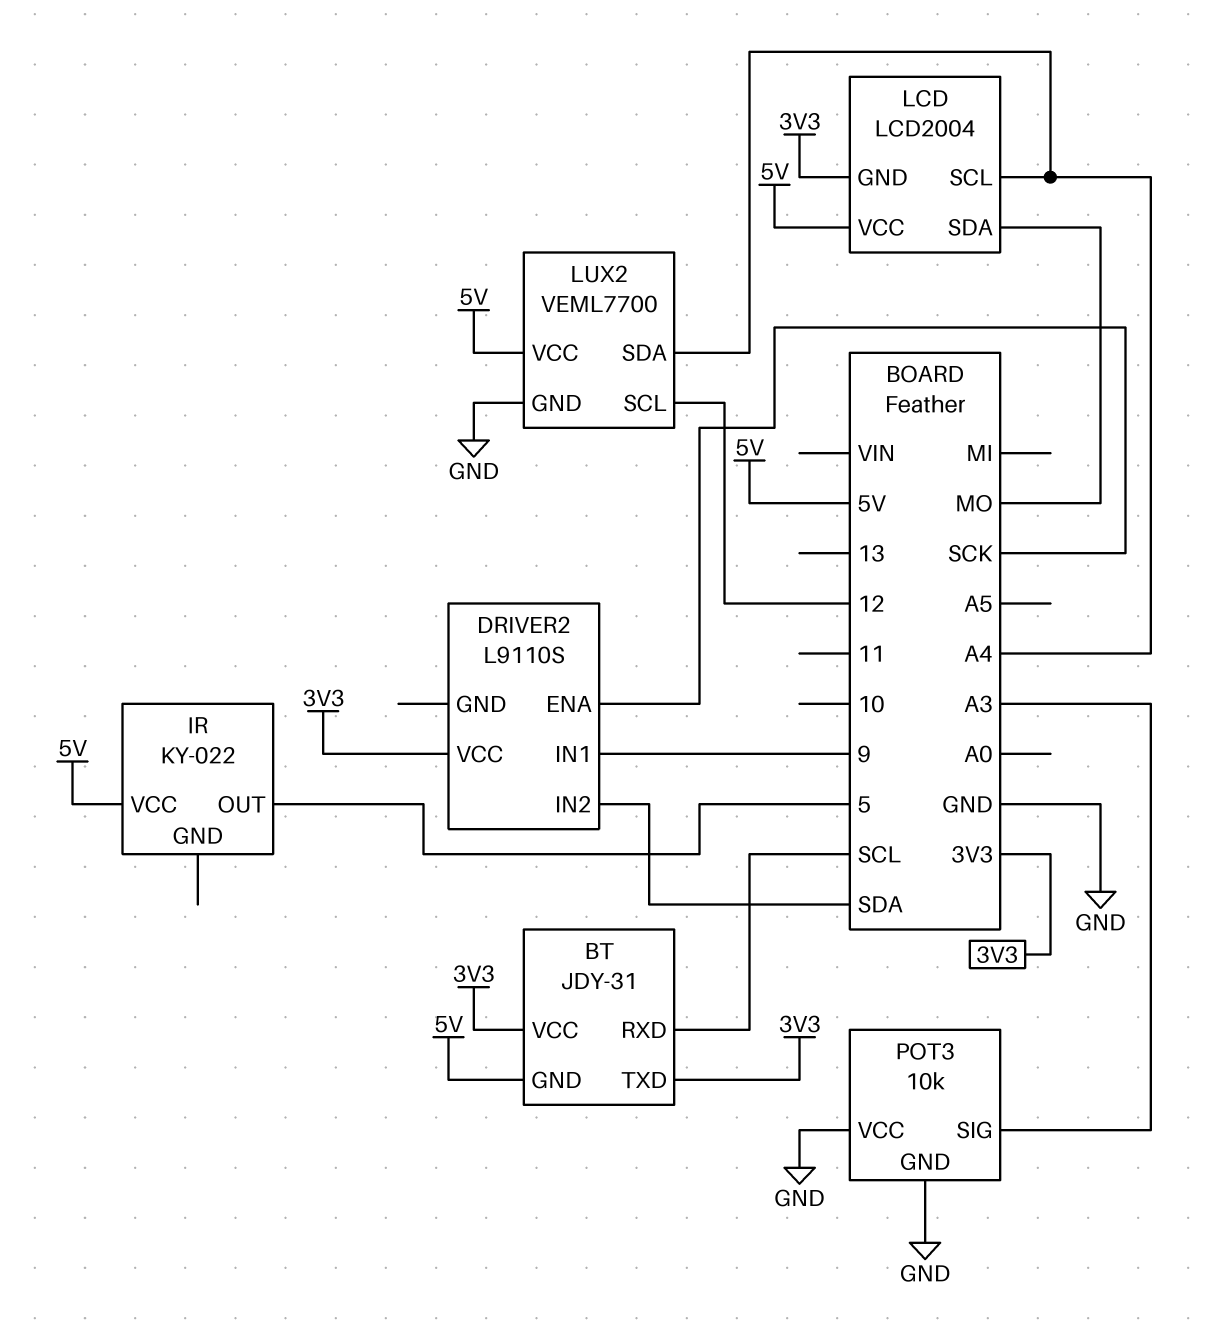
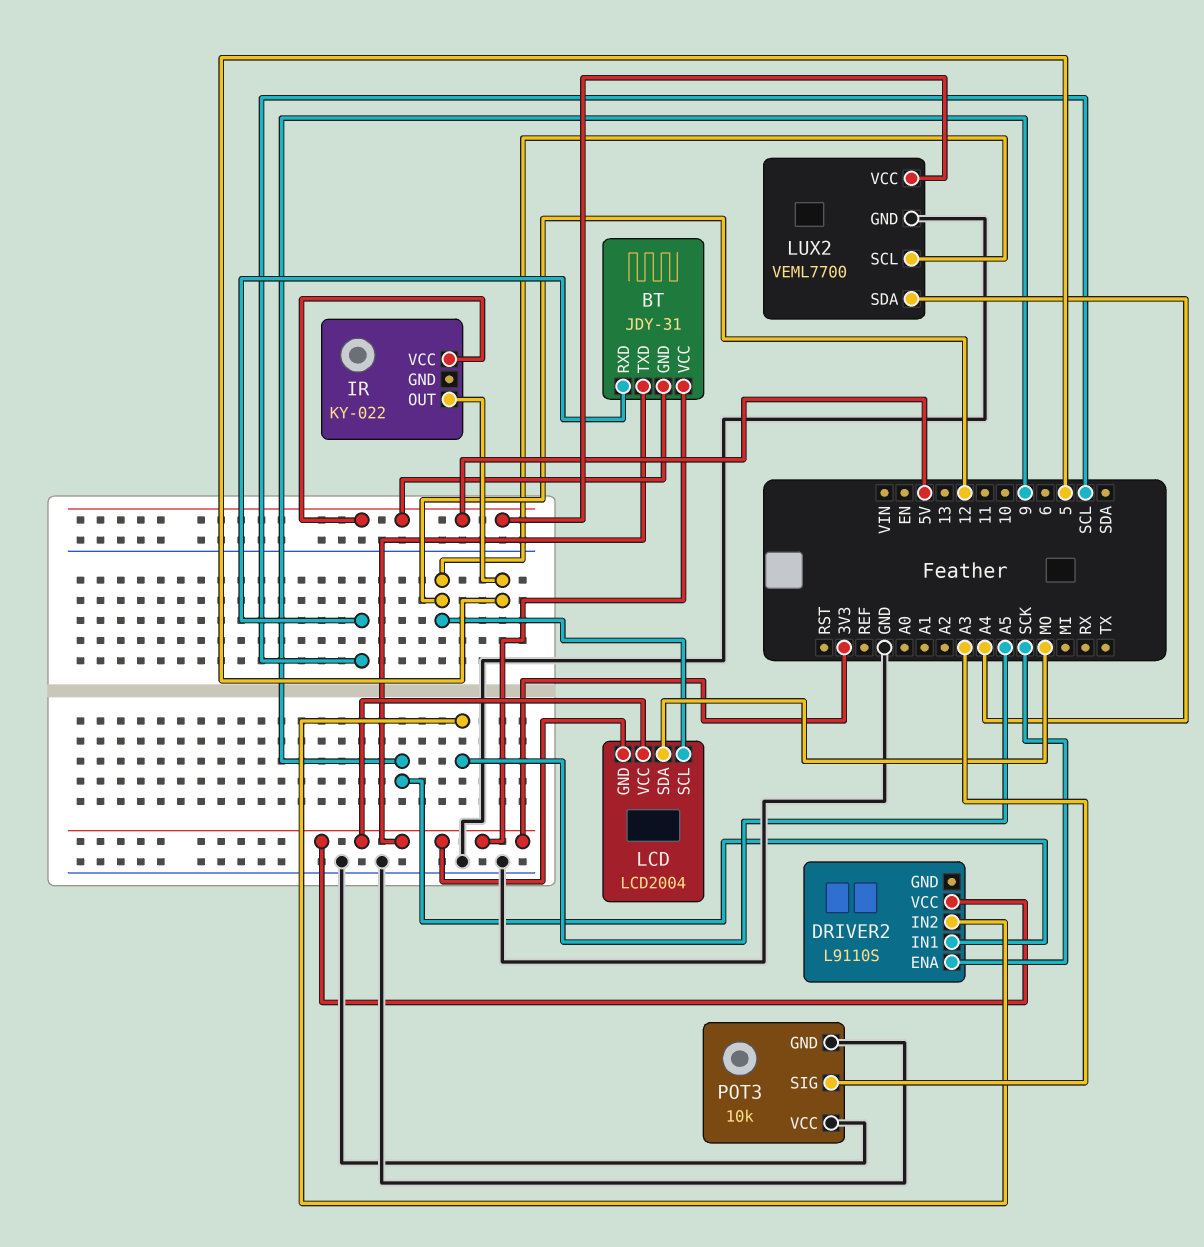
DRIVER2 pin IN2: SDA -> A5
LCD pin SCL: A4 -> 12
LCD pin VCC: 5V -> 3V3

